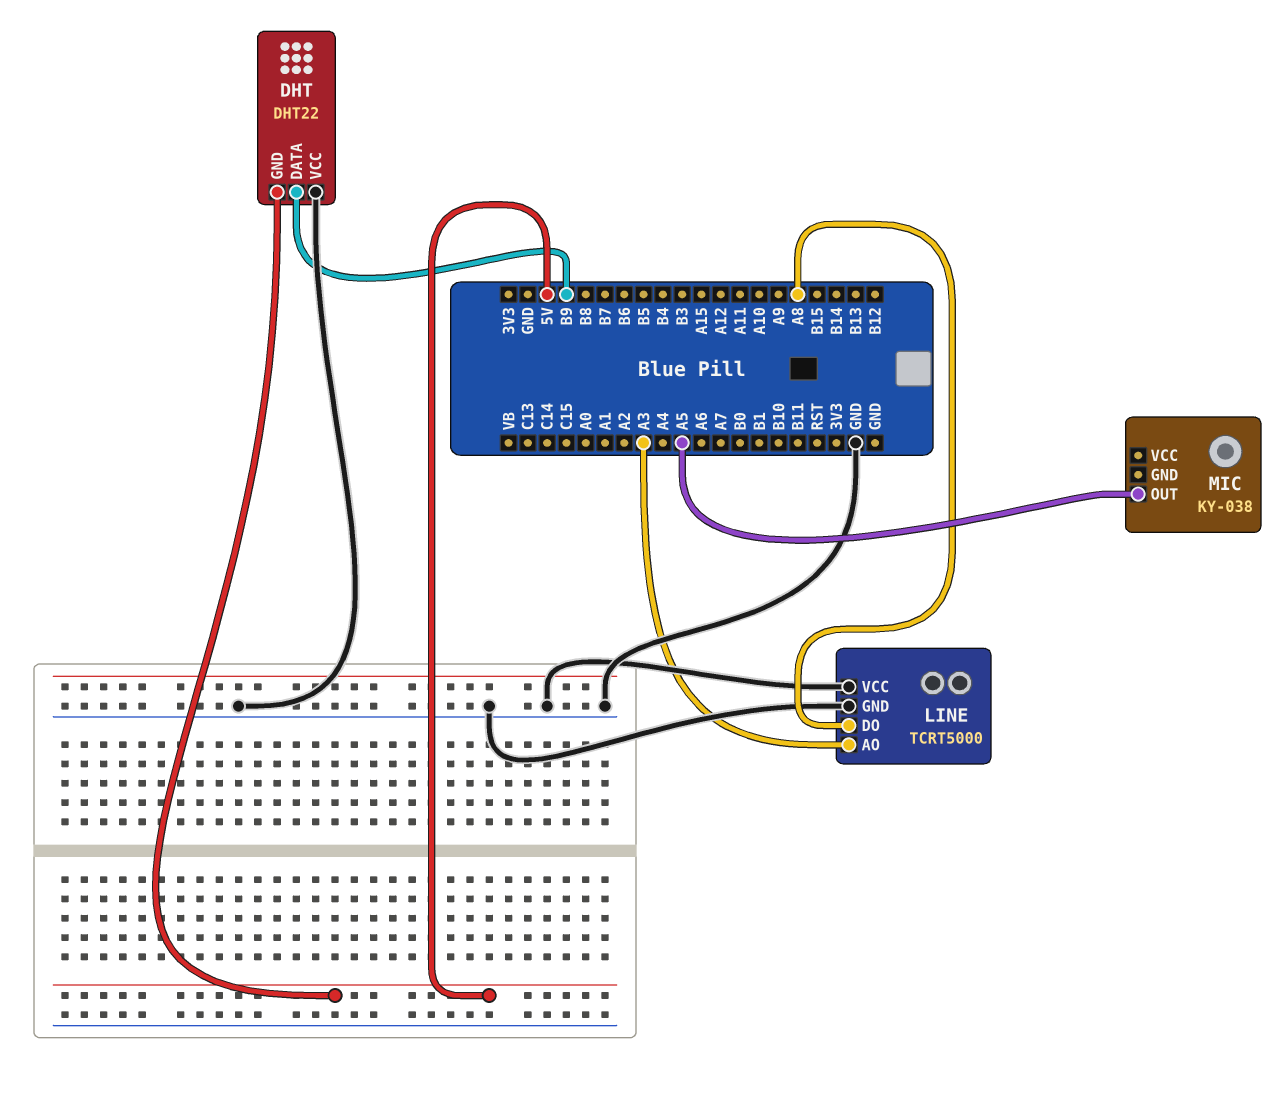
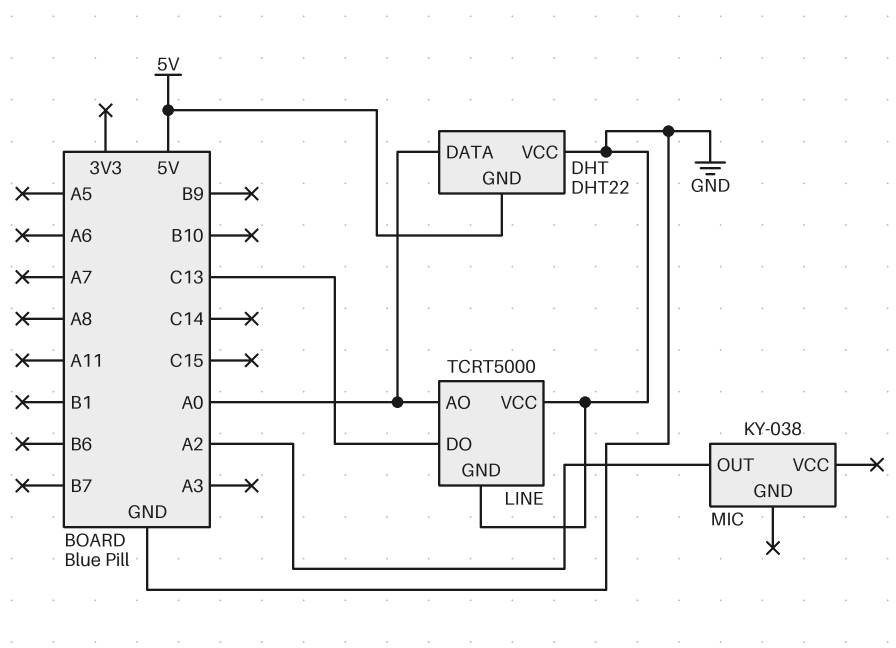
DHT pin DATA: B9 -> A0
LINE pin AO: A3 -> A0
LINE pin DO: A8 -> C13
MIC pin OUT: A5 -> A2

